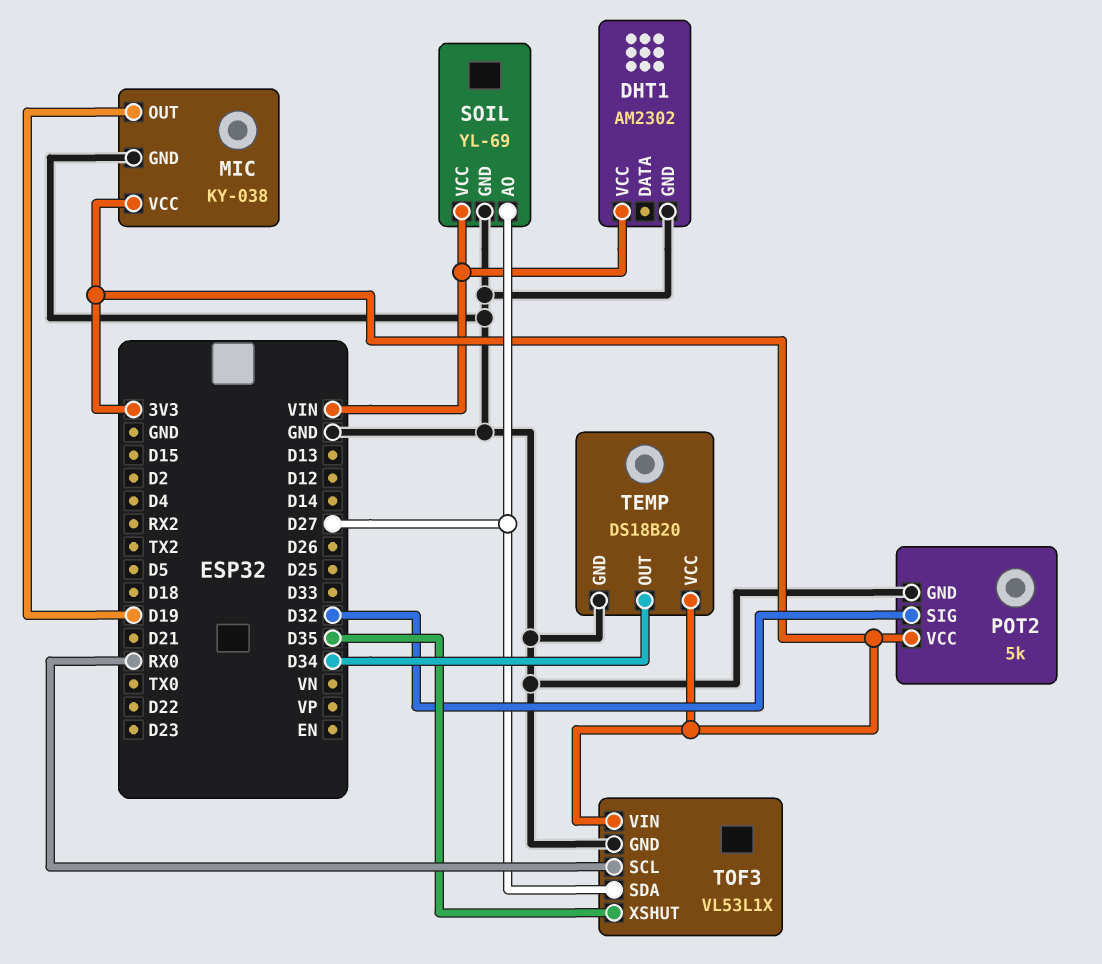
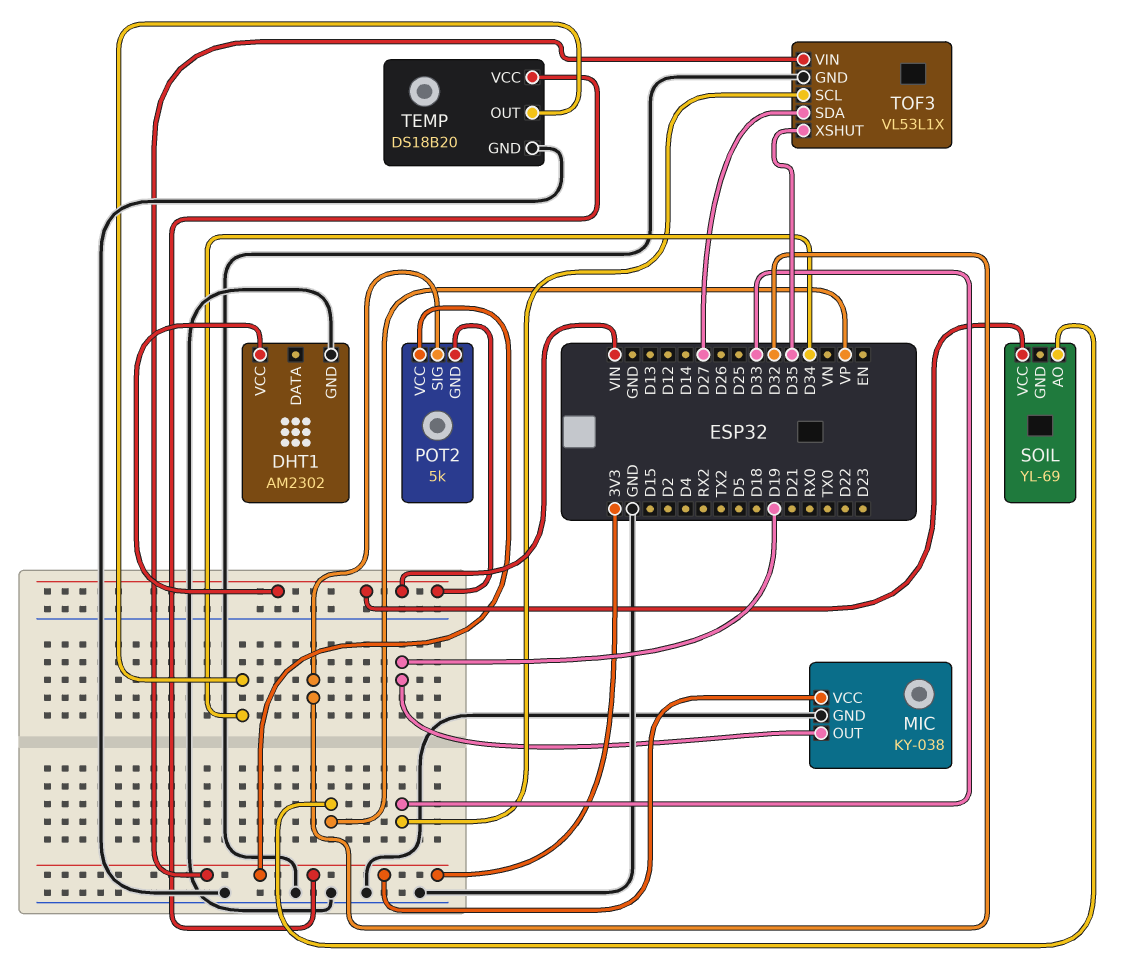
POT2 pin GND: GND -> VIN
SOIL pin AO: D27 -> VP
SOIL pin GND: GND -> none
TOF3 pin SCL: RX0 -> D33

